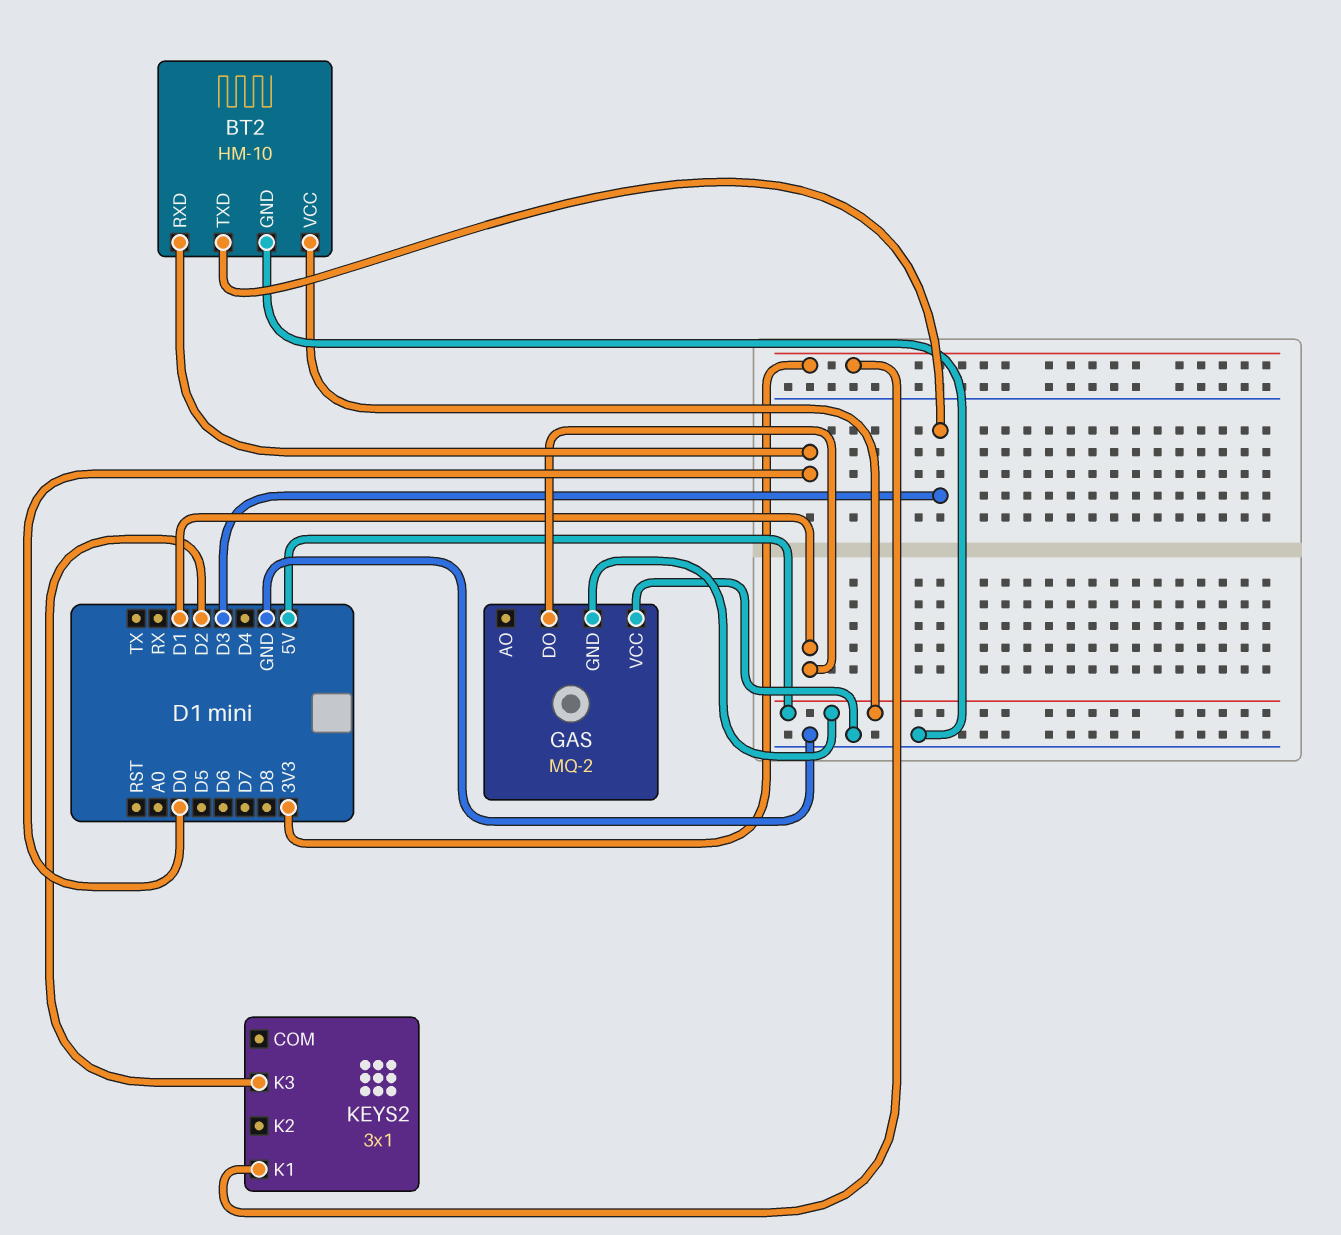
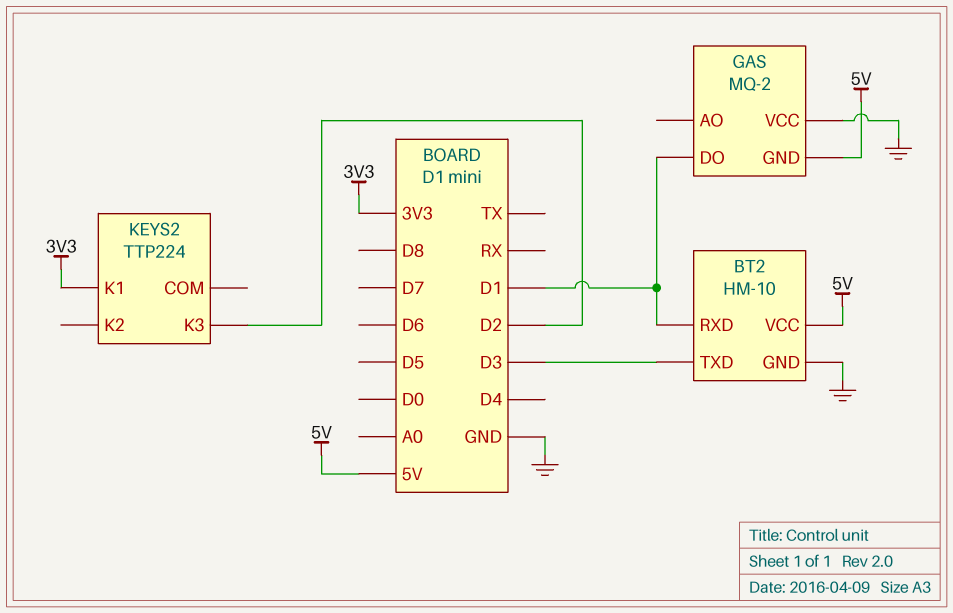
BT2 pin RXD: D0 -> D1
KEYS2: 3x1 -> TTP224

